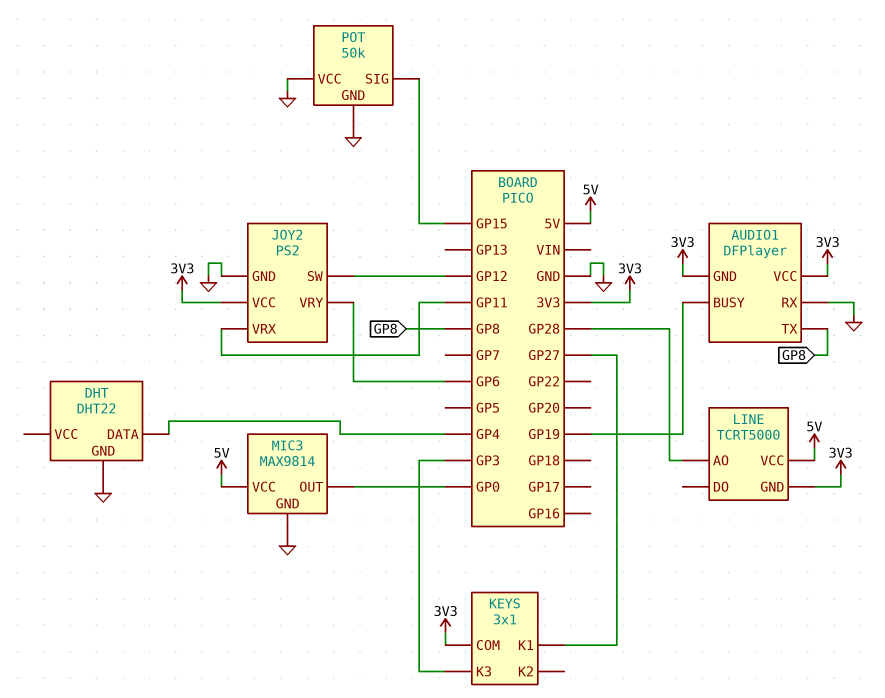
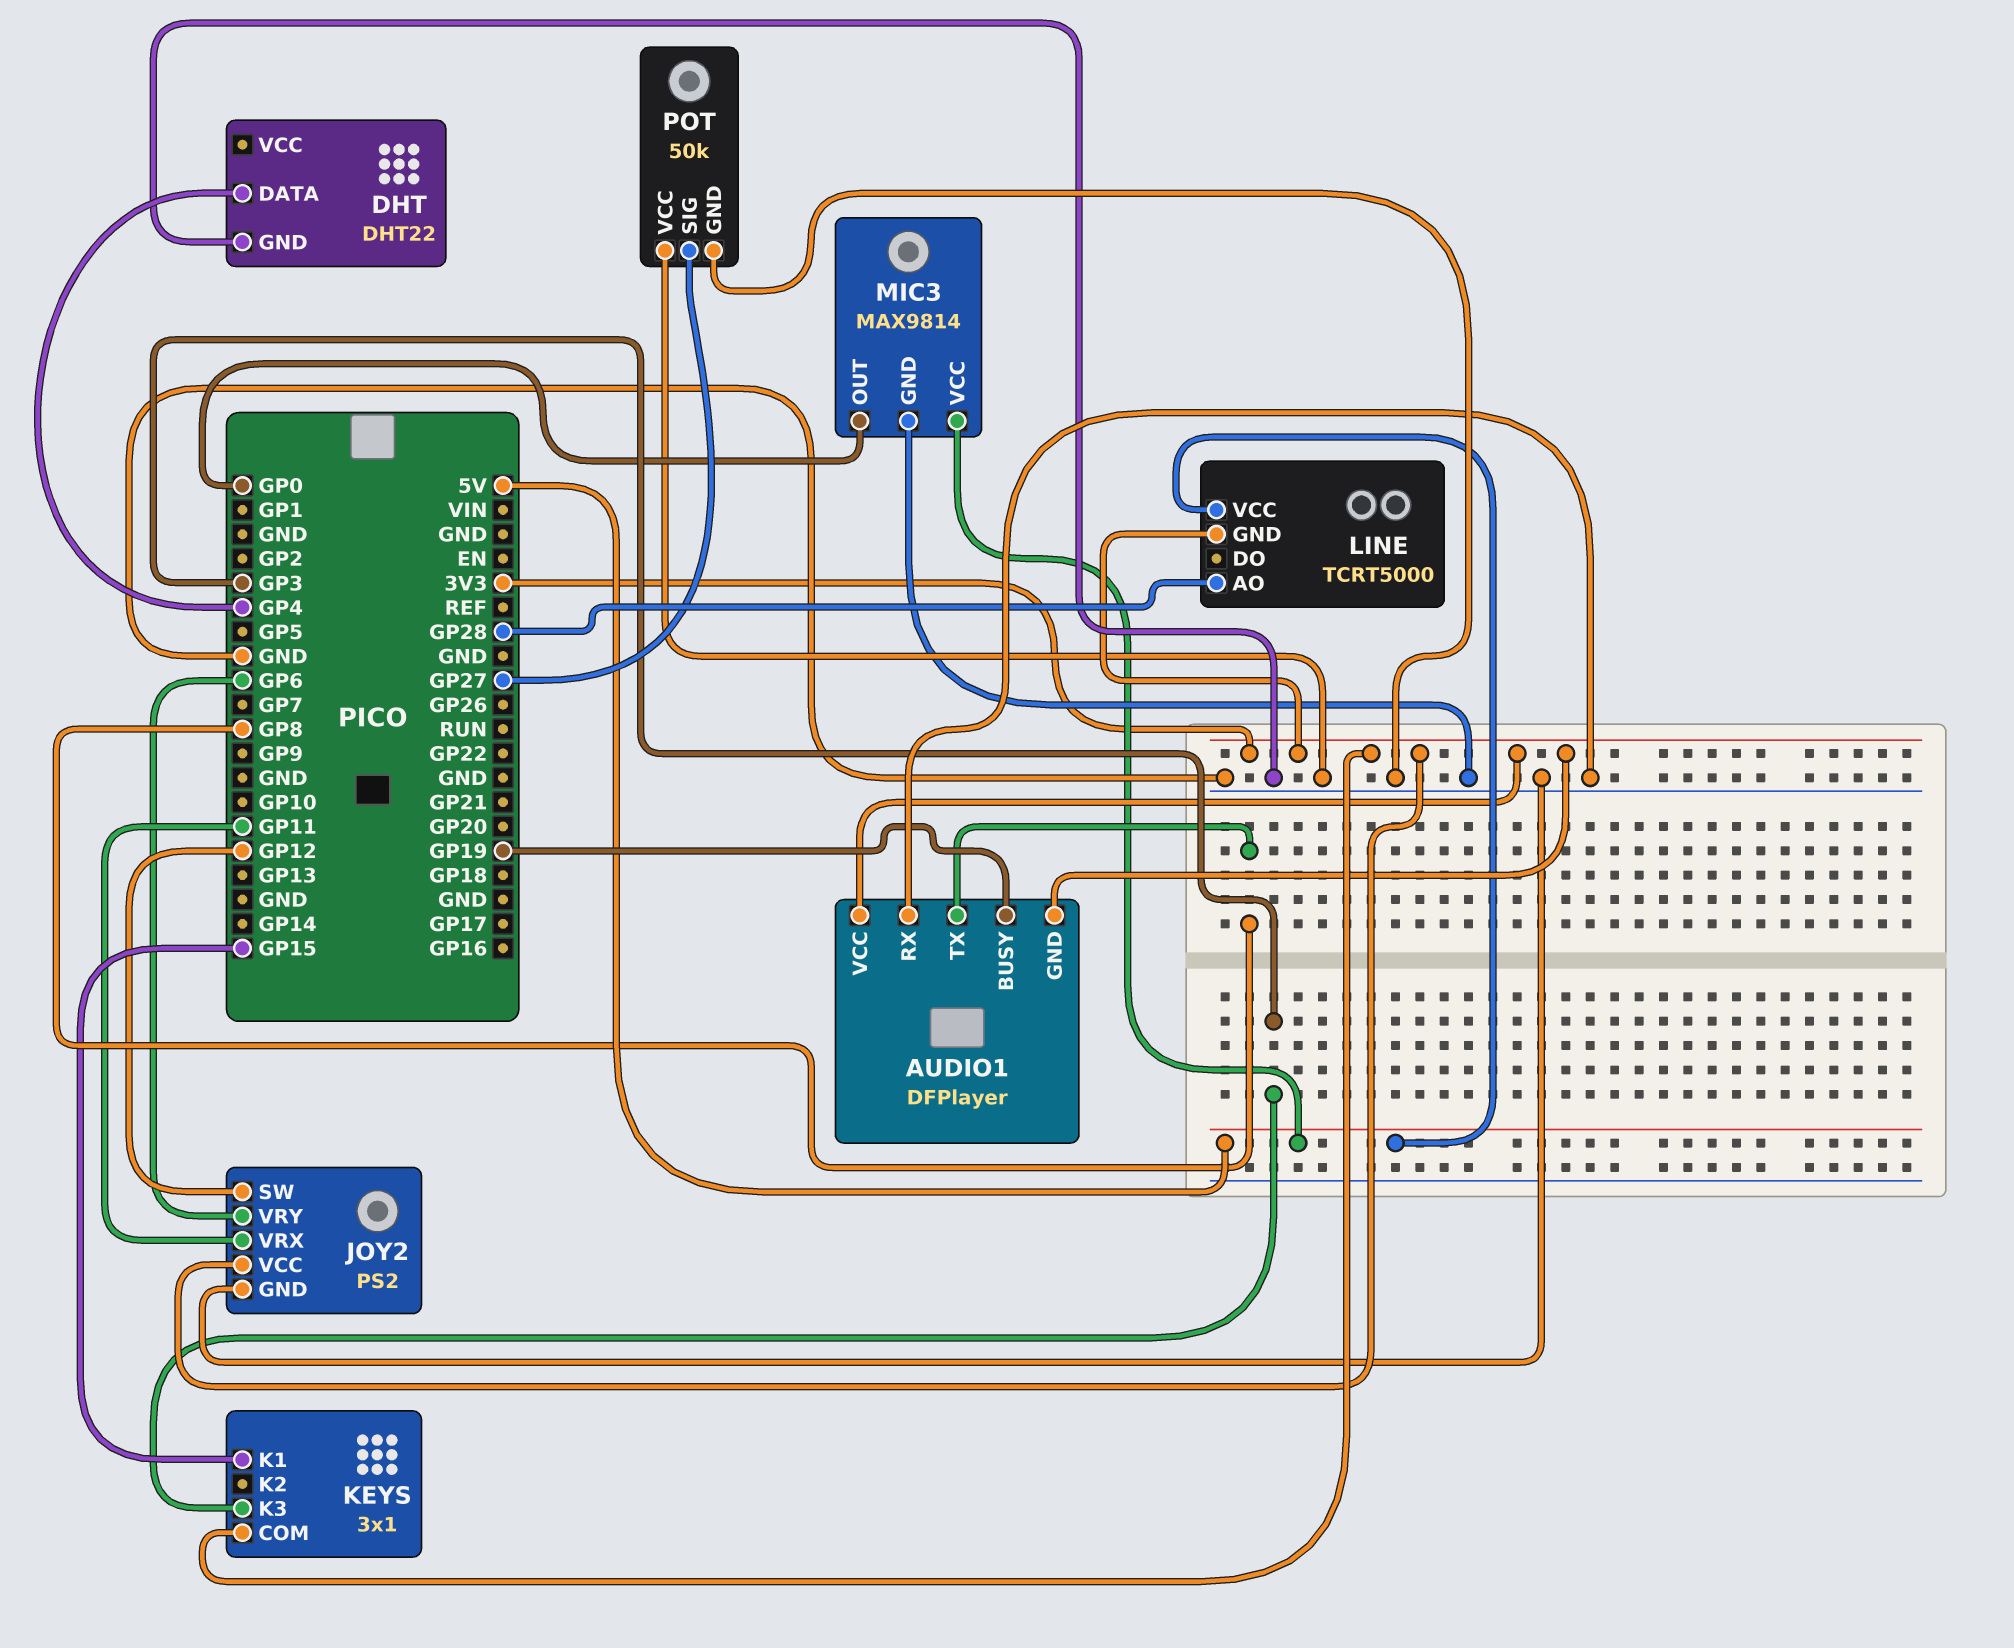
KEYS pin K1: GP27 -> GP15
POT pin SIG: GP15 -> GP27

